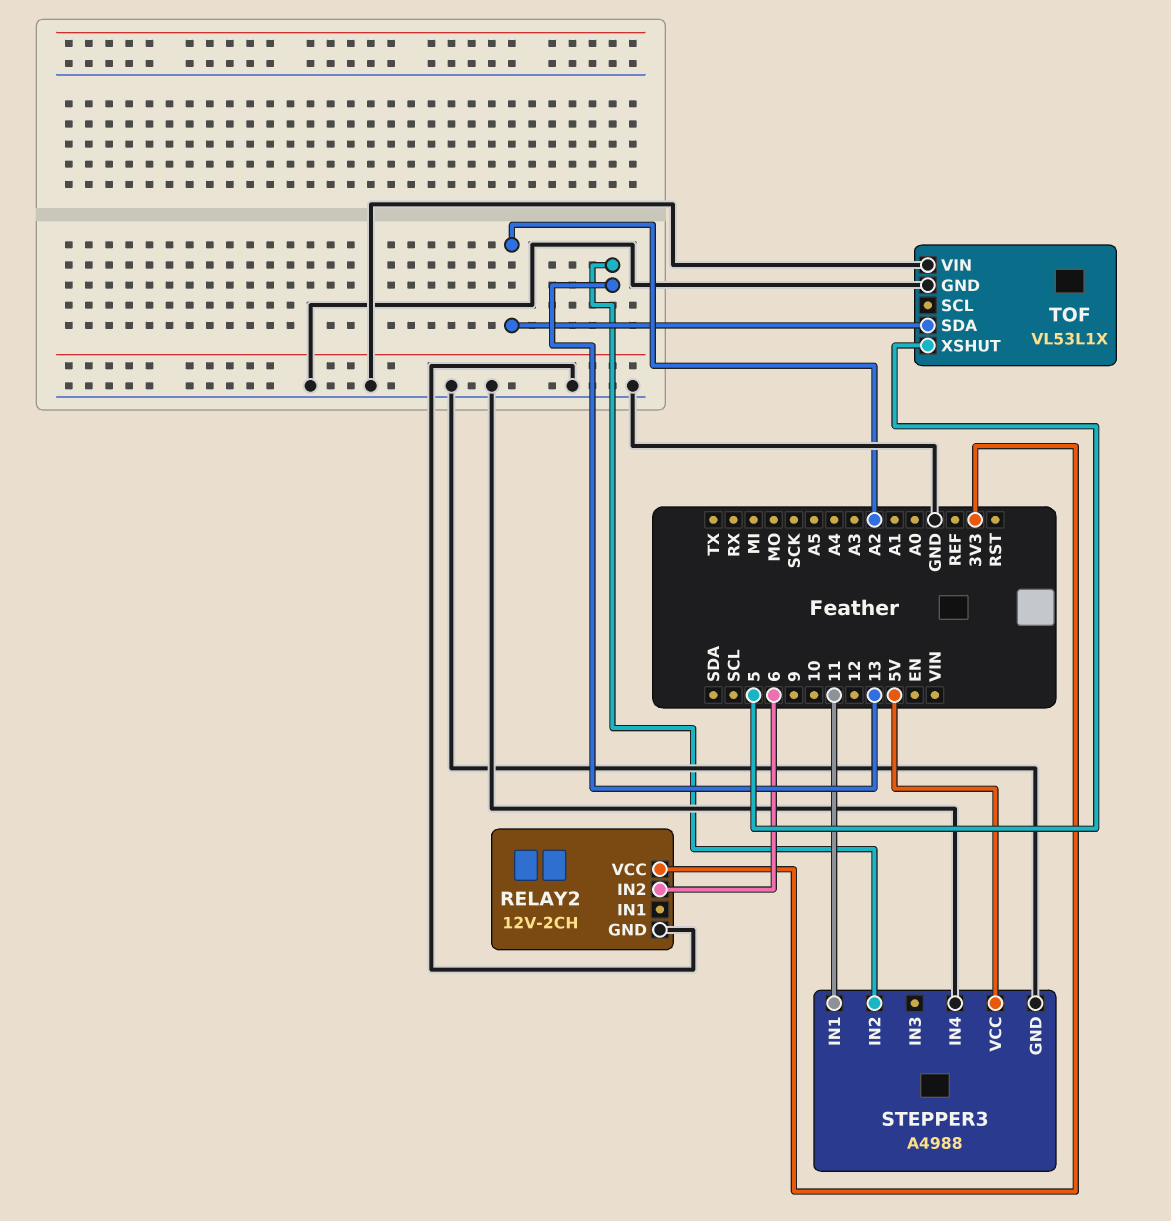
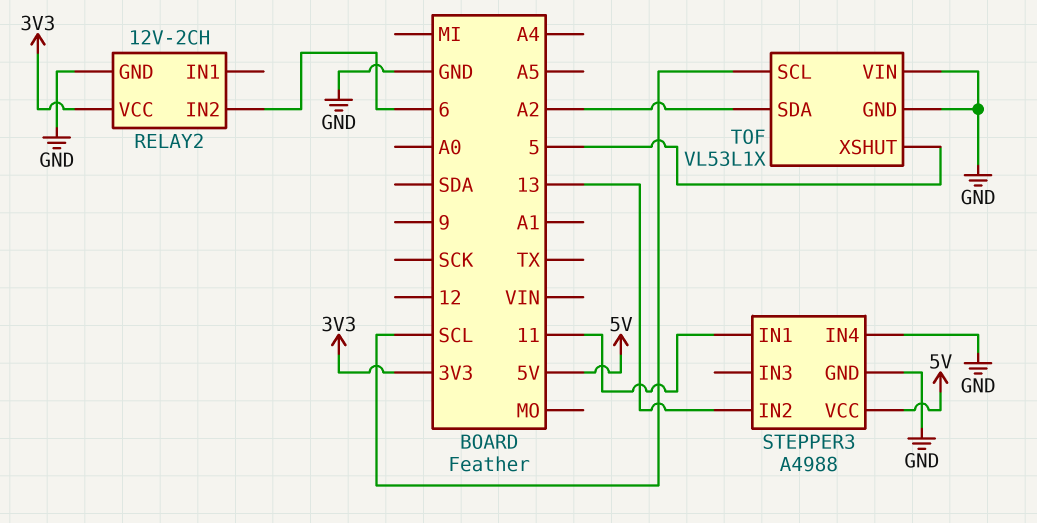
TOF pin SCL: none -> SCL

